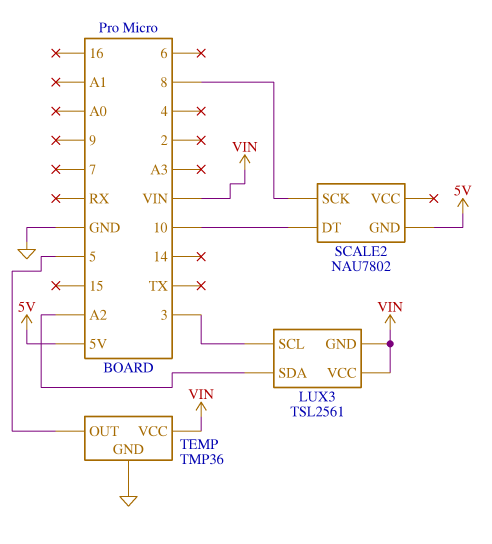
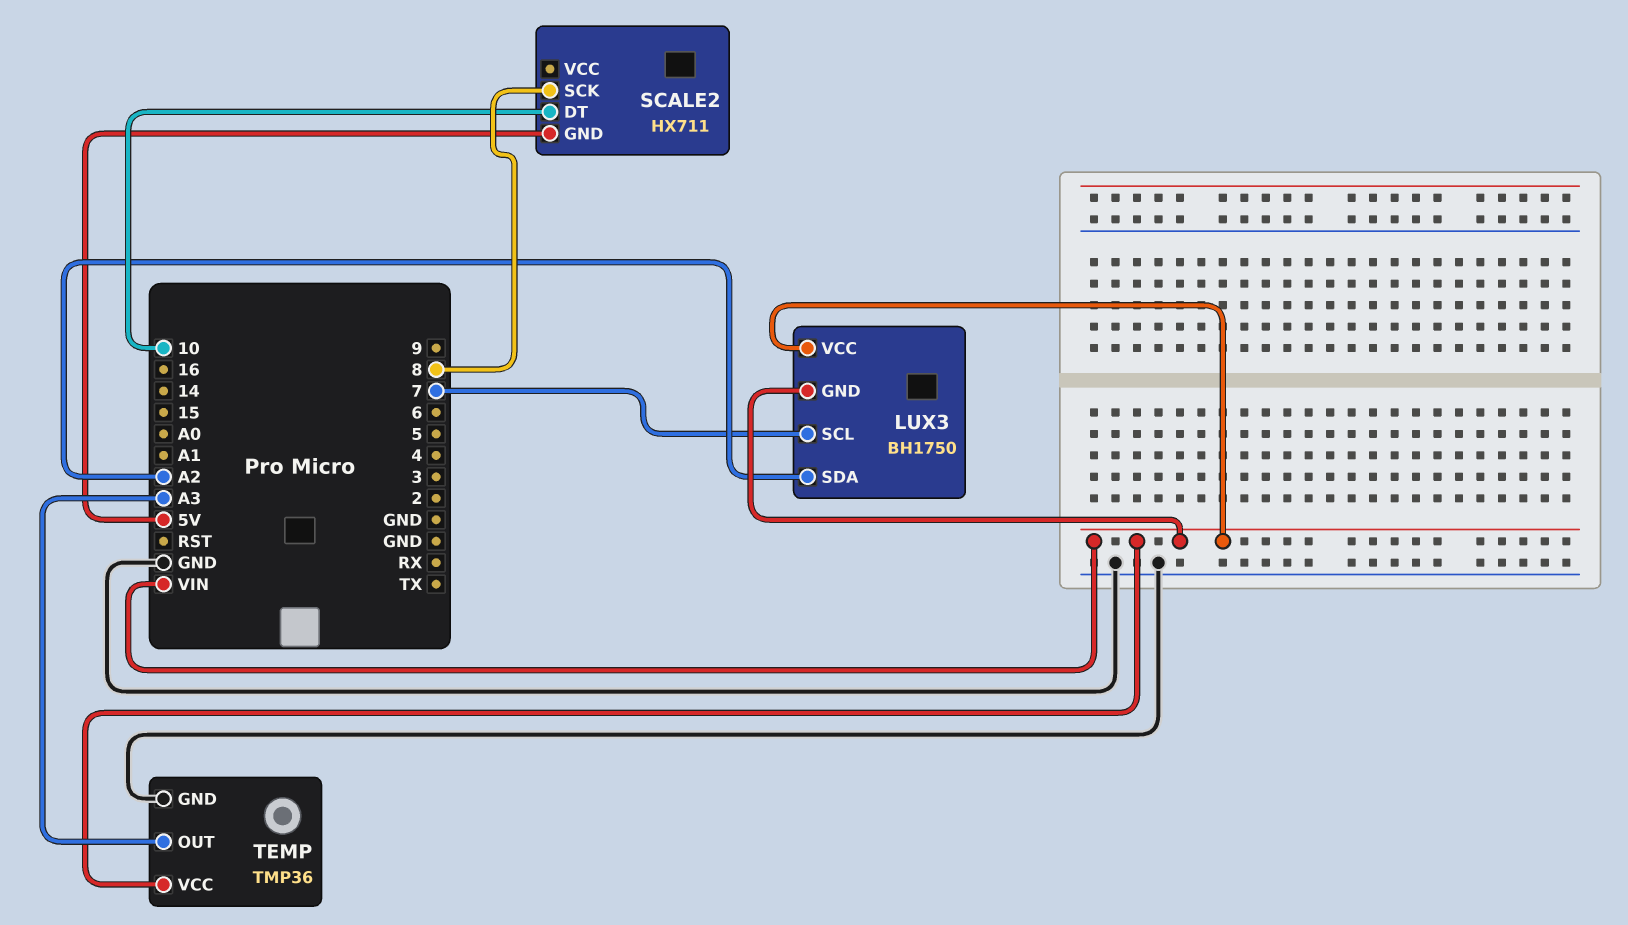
LUX3: TSL2561 -> BH1750
LUX3 pin SCL: 3 -> 7
SCALE2: NAU7802 -> HX711
TEMP pin OUT: 5 -> A3

